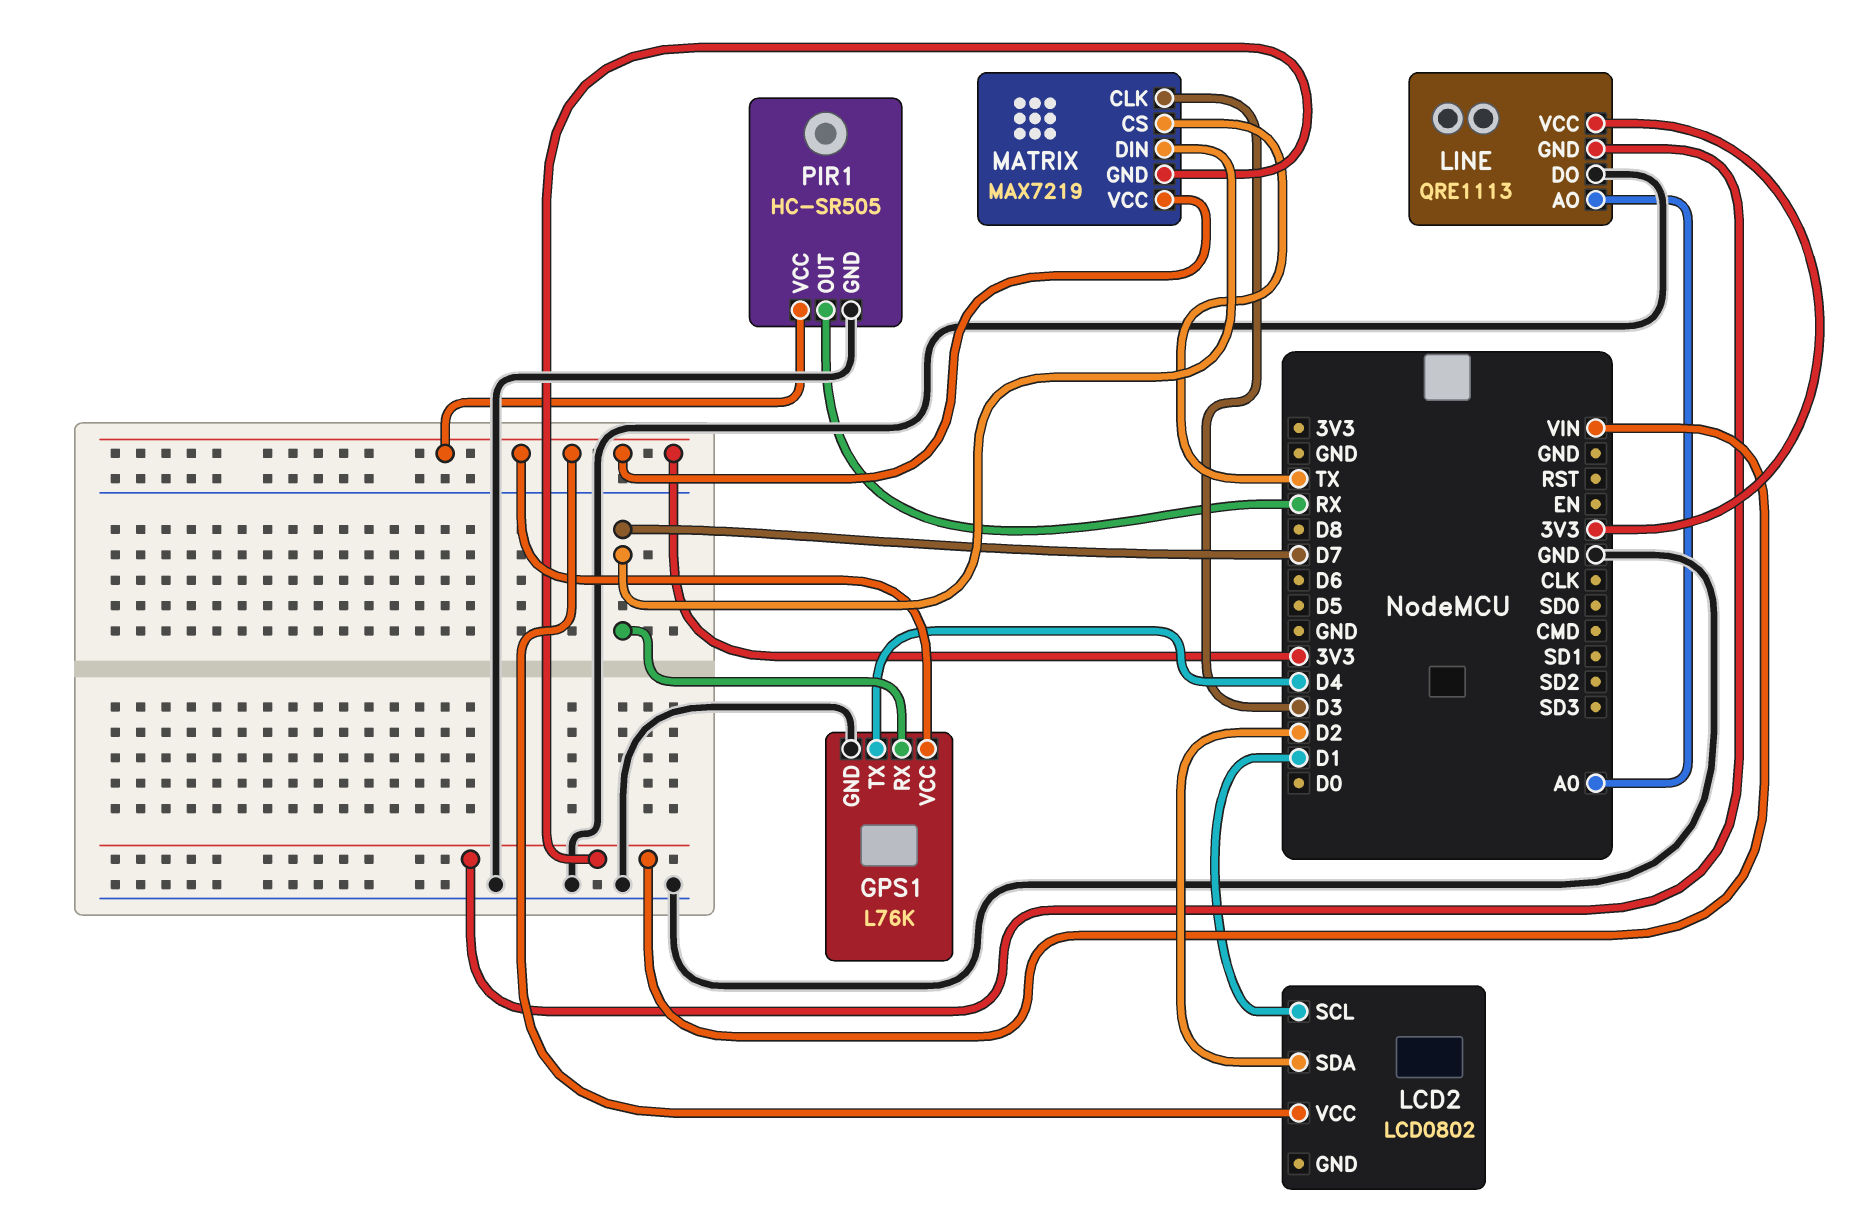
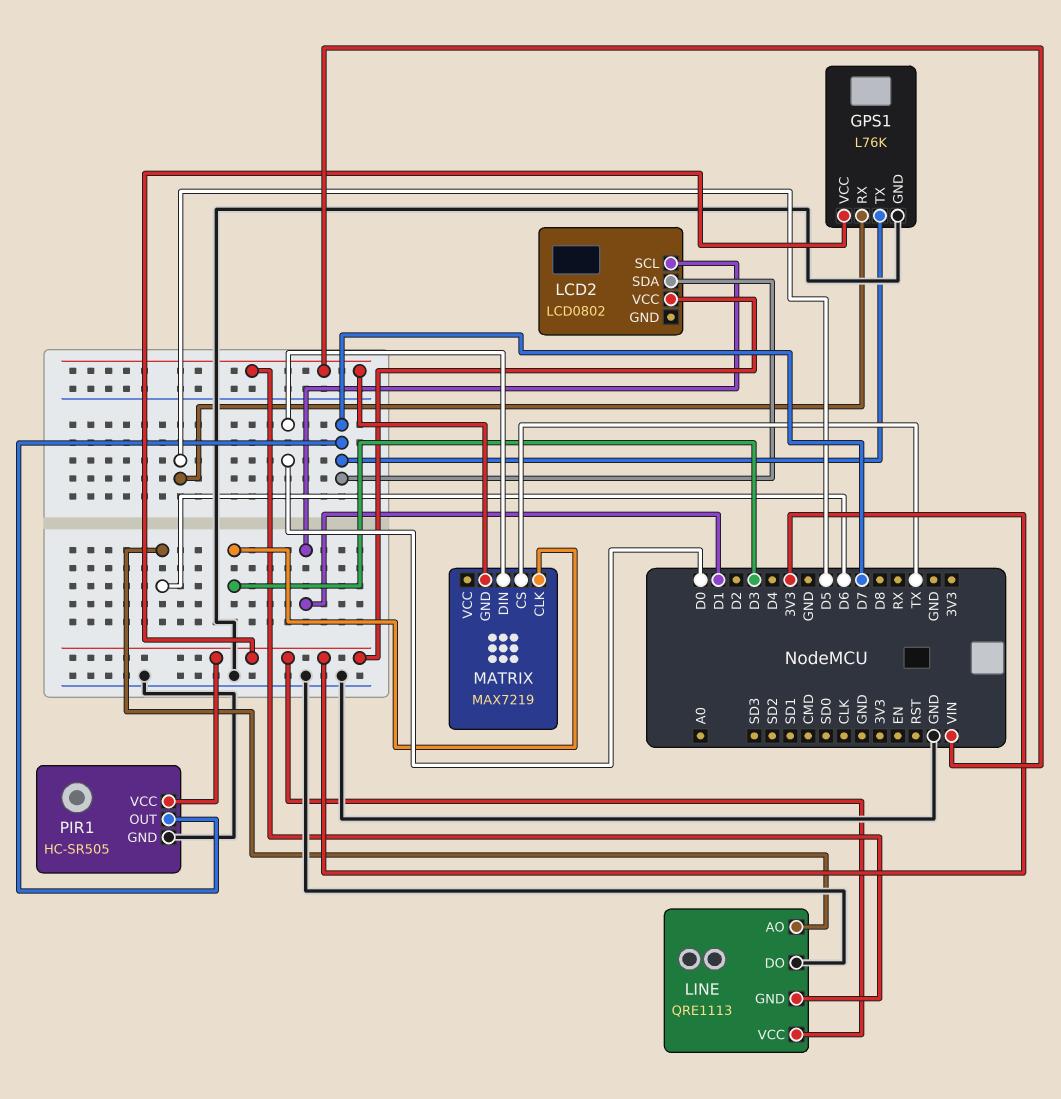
GPS1 pin RX: D7 -> D5
GPS1 pin TX: D4 -> D7
LCD2 pin SDA: D2 -> D7
LINE pin AO: A0 -> D6
MATRIX pin DIN: D7 -> D0
MATRIX pin VCC: 3V3 -> none
PIR1 pin OUT: RX -> D7

